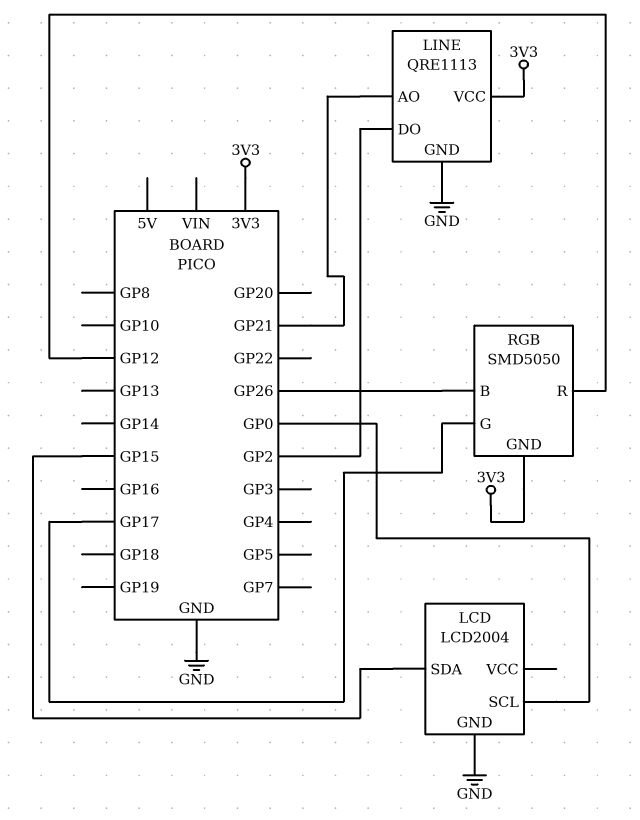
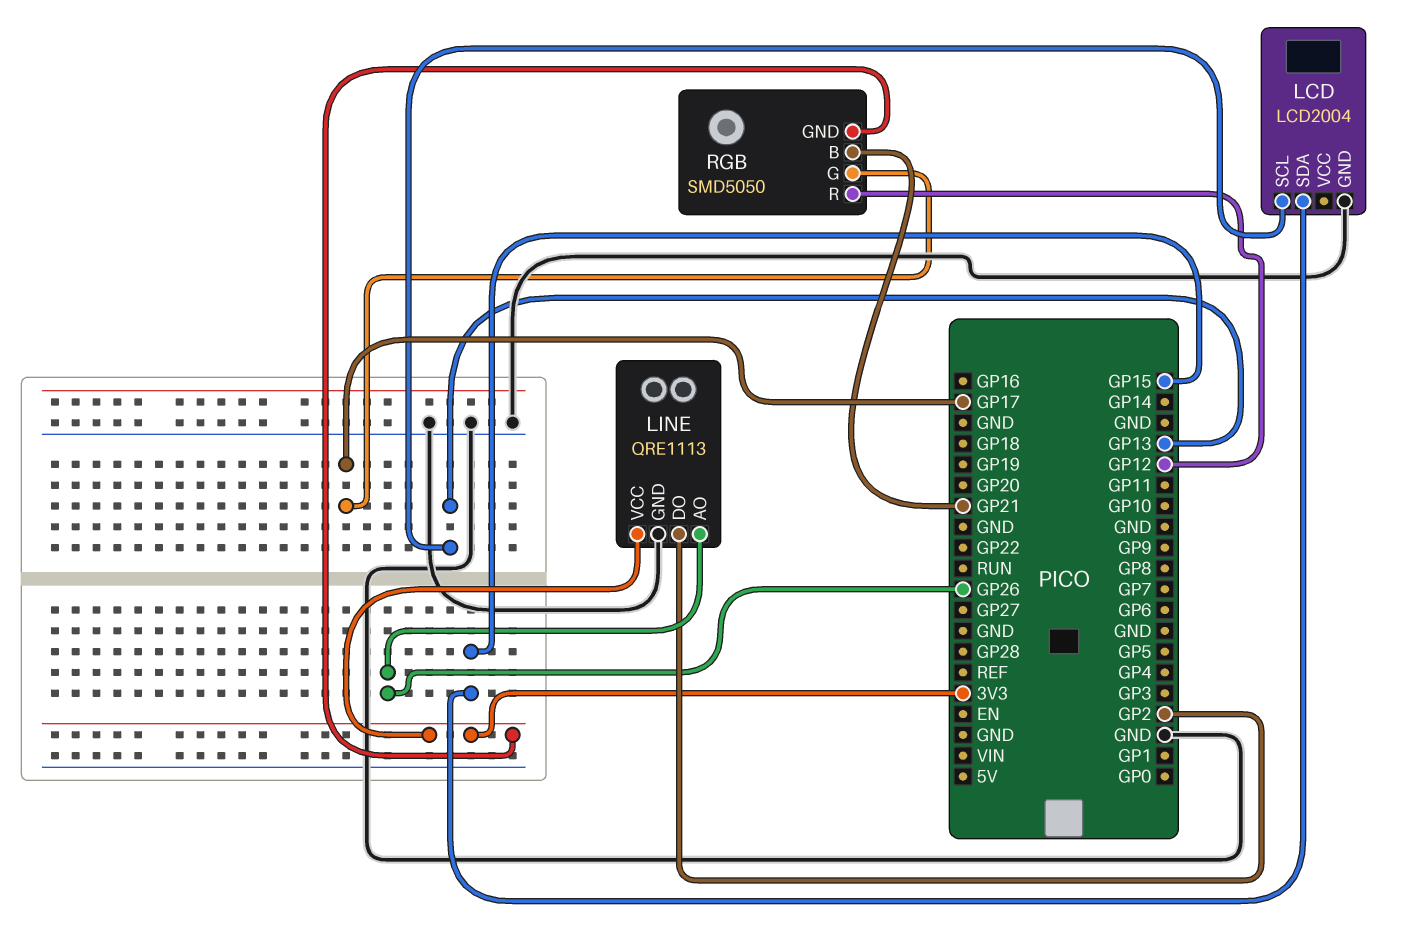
LCD pin SCL: GP0 -> GP13
LINE pin AO: GP21 -> GP26
RGB pin B: GP26 -> GP21

